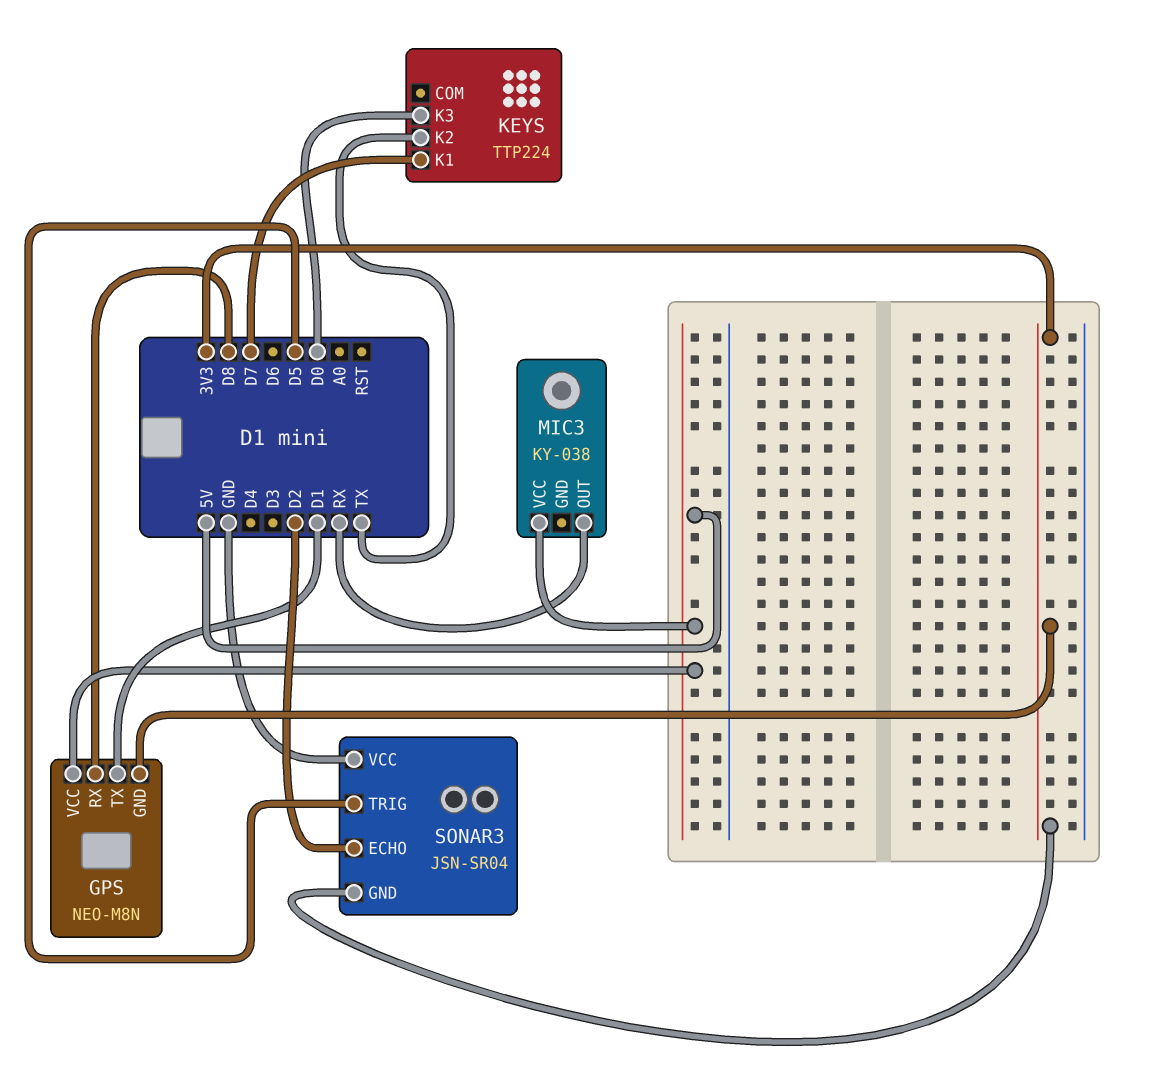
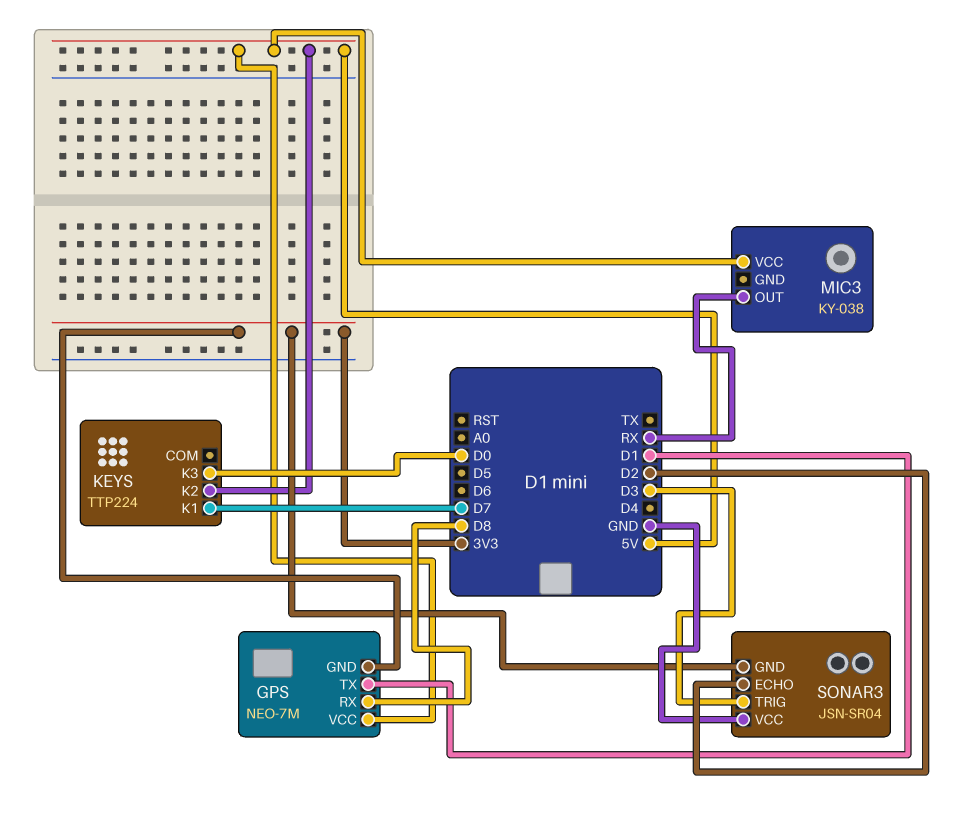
GPS: NEO-M8N -> NEO-7M
KEYS pin K2: TX -> 5V
SONAR3 pin TRIG: D5 -> D3

